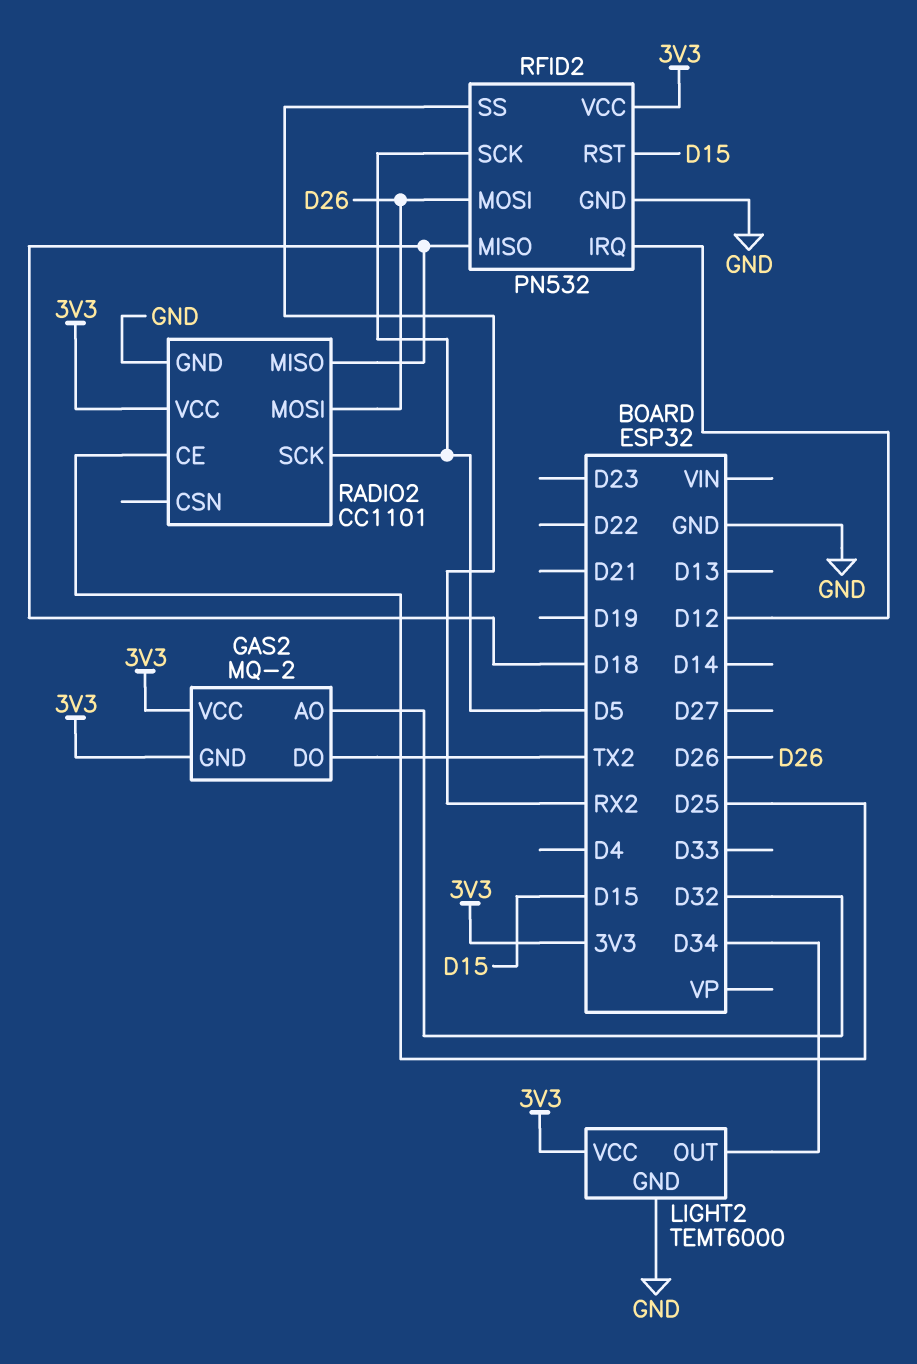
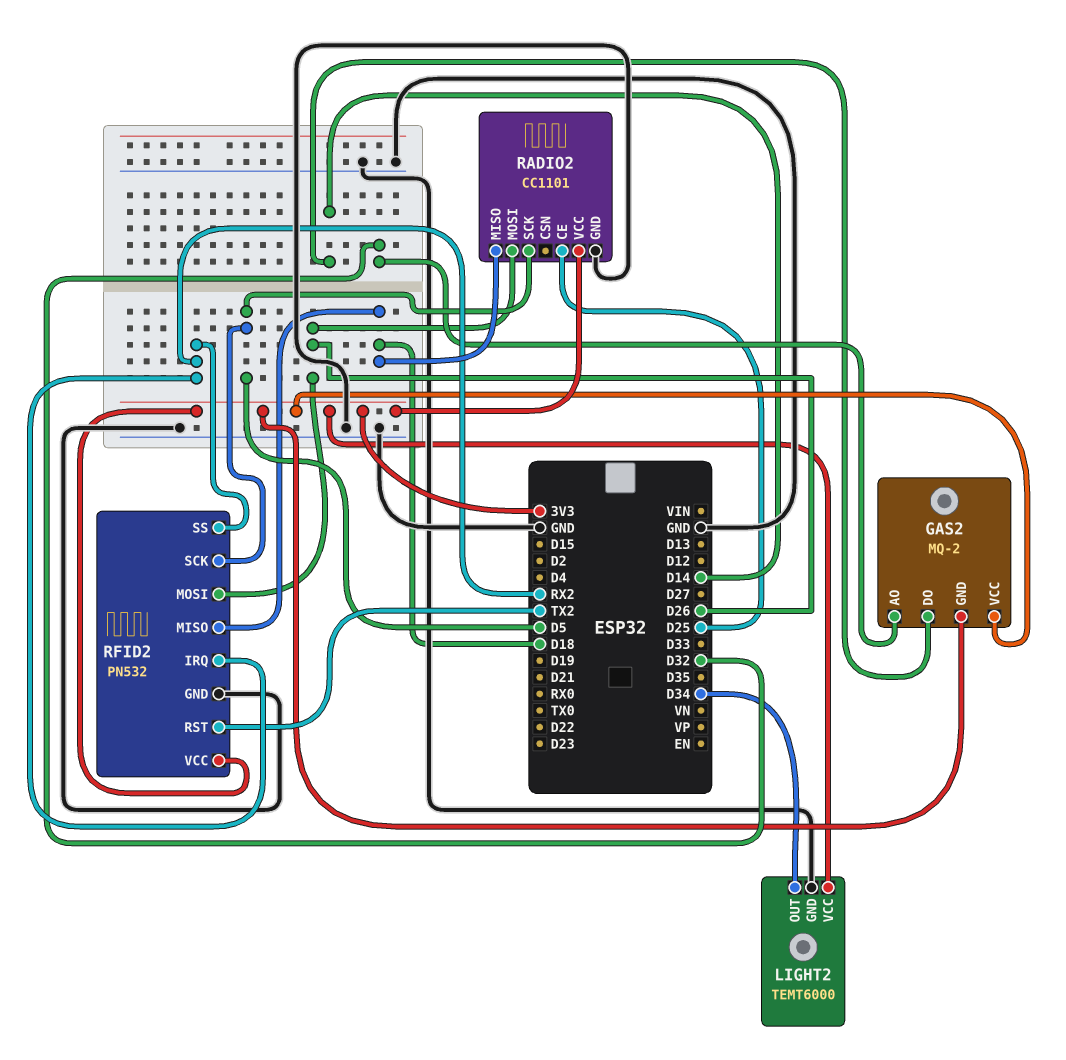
GAS2 pin DO: TX2 -> D14
RFID2 pin IRQ: D12 -> RX2
RFID2 pin RST: D15 -> TX2

